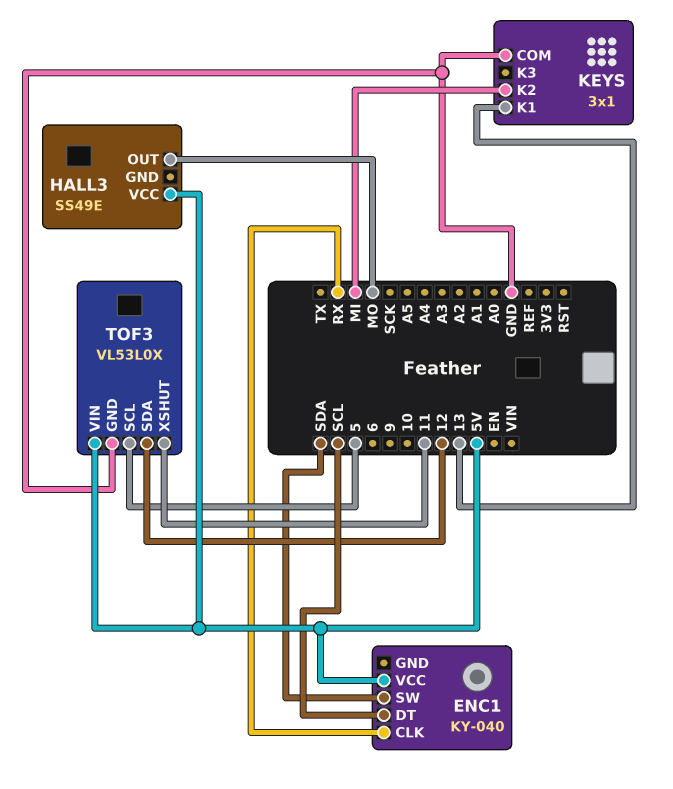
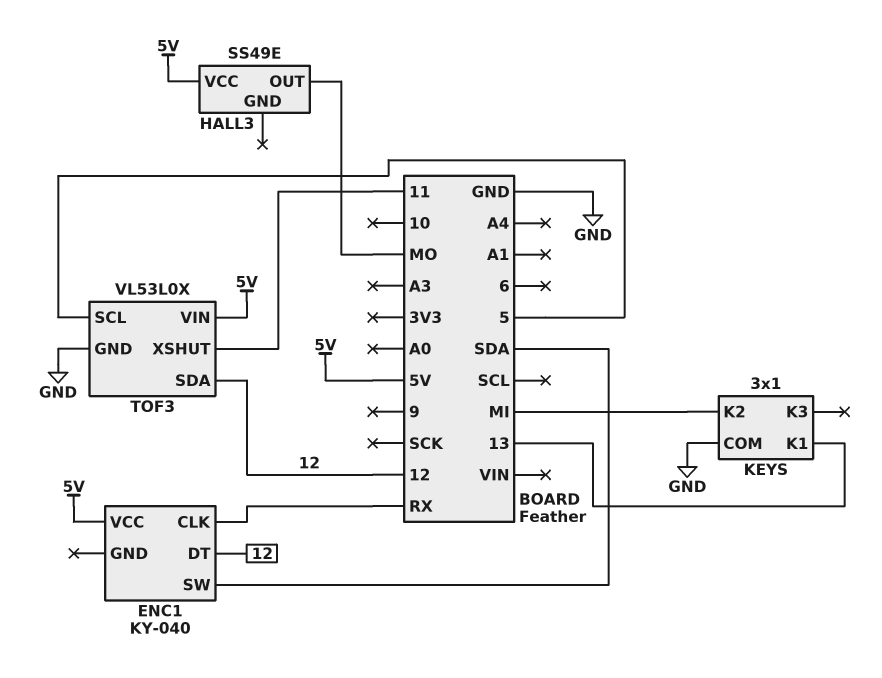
ENC1 pin DT: SCL -> 12

